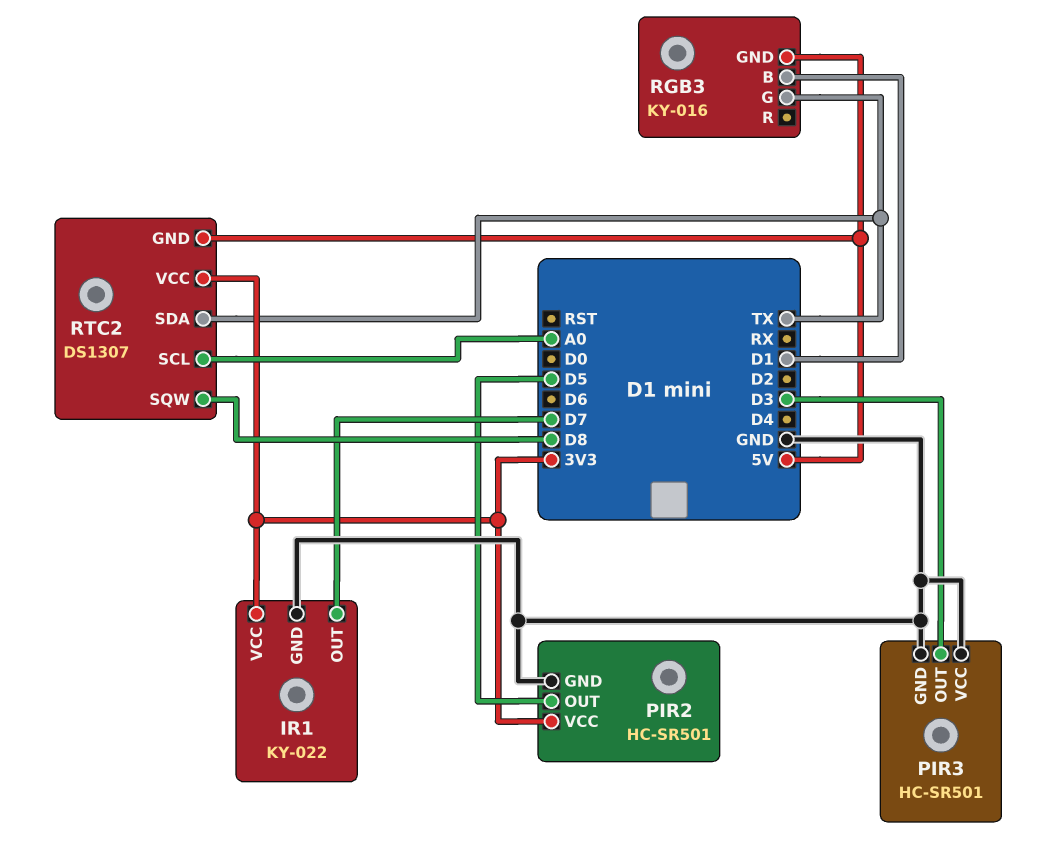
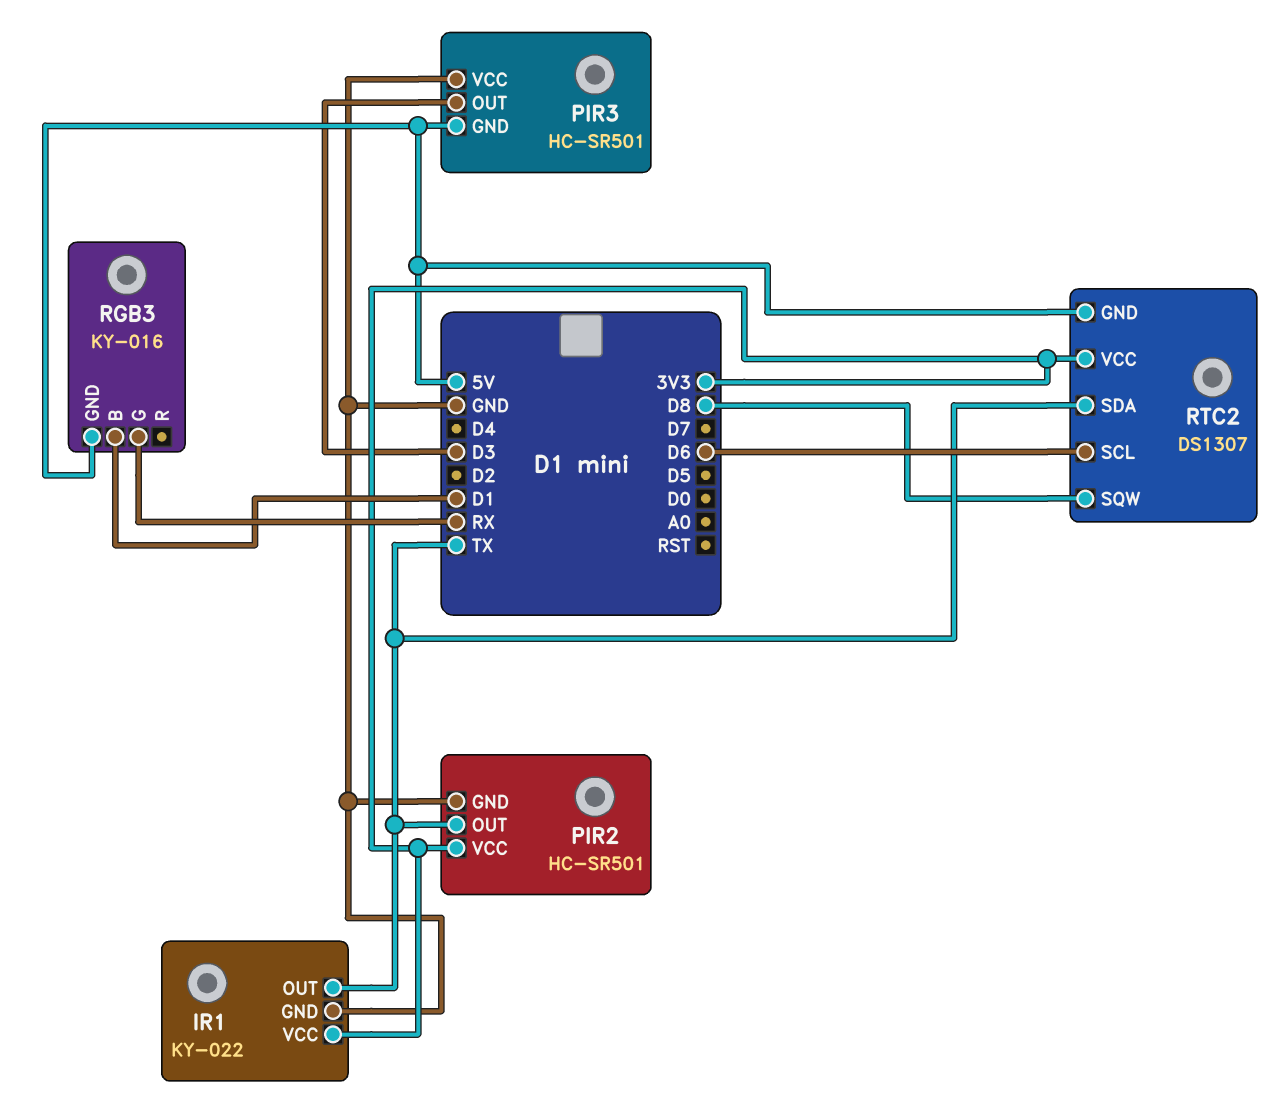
IR1 pin OUT: D7 -> TX
PIR2 pin OUT: D5 -> TX
PIR3 pin GND: GND -> 5V
RGB3 pin G: TX -> RX
RTC2 pin SCL: A0 -> D6

